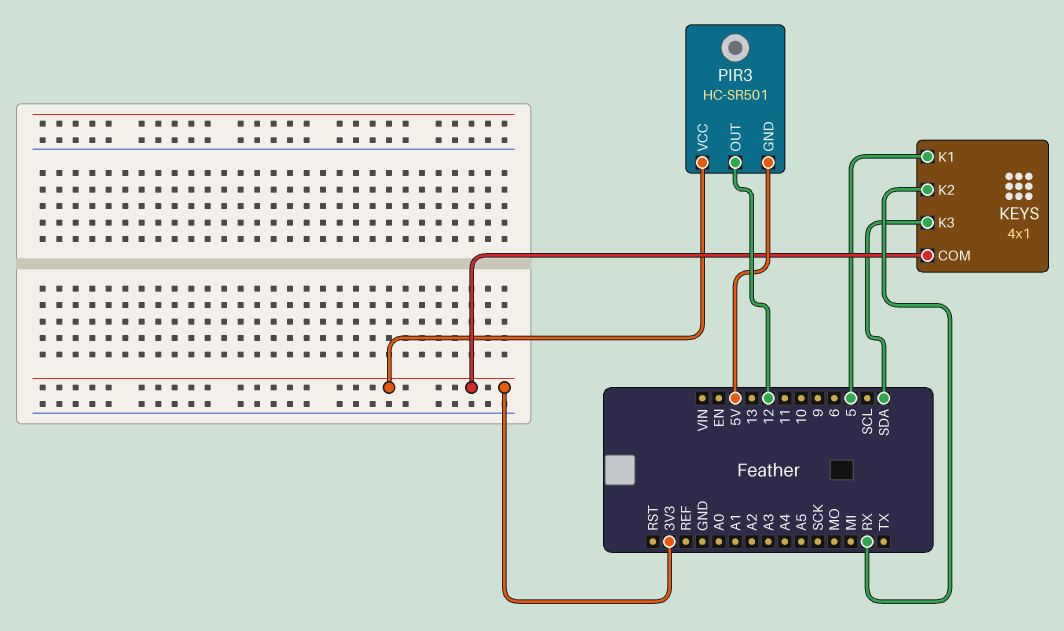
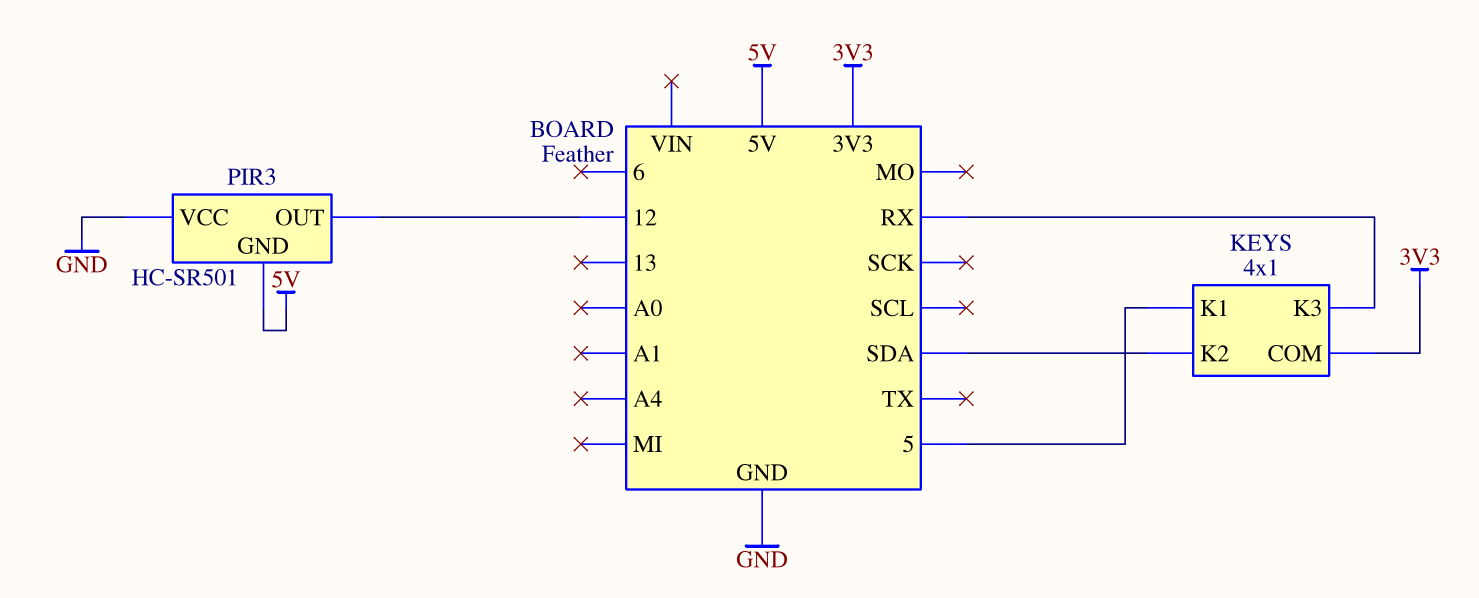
KEYS pin K2: RX -> SDA
KEYS pin K3: SDA -> RX
PIR3 pin VCC: 3V3 -> GND

